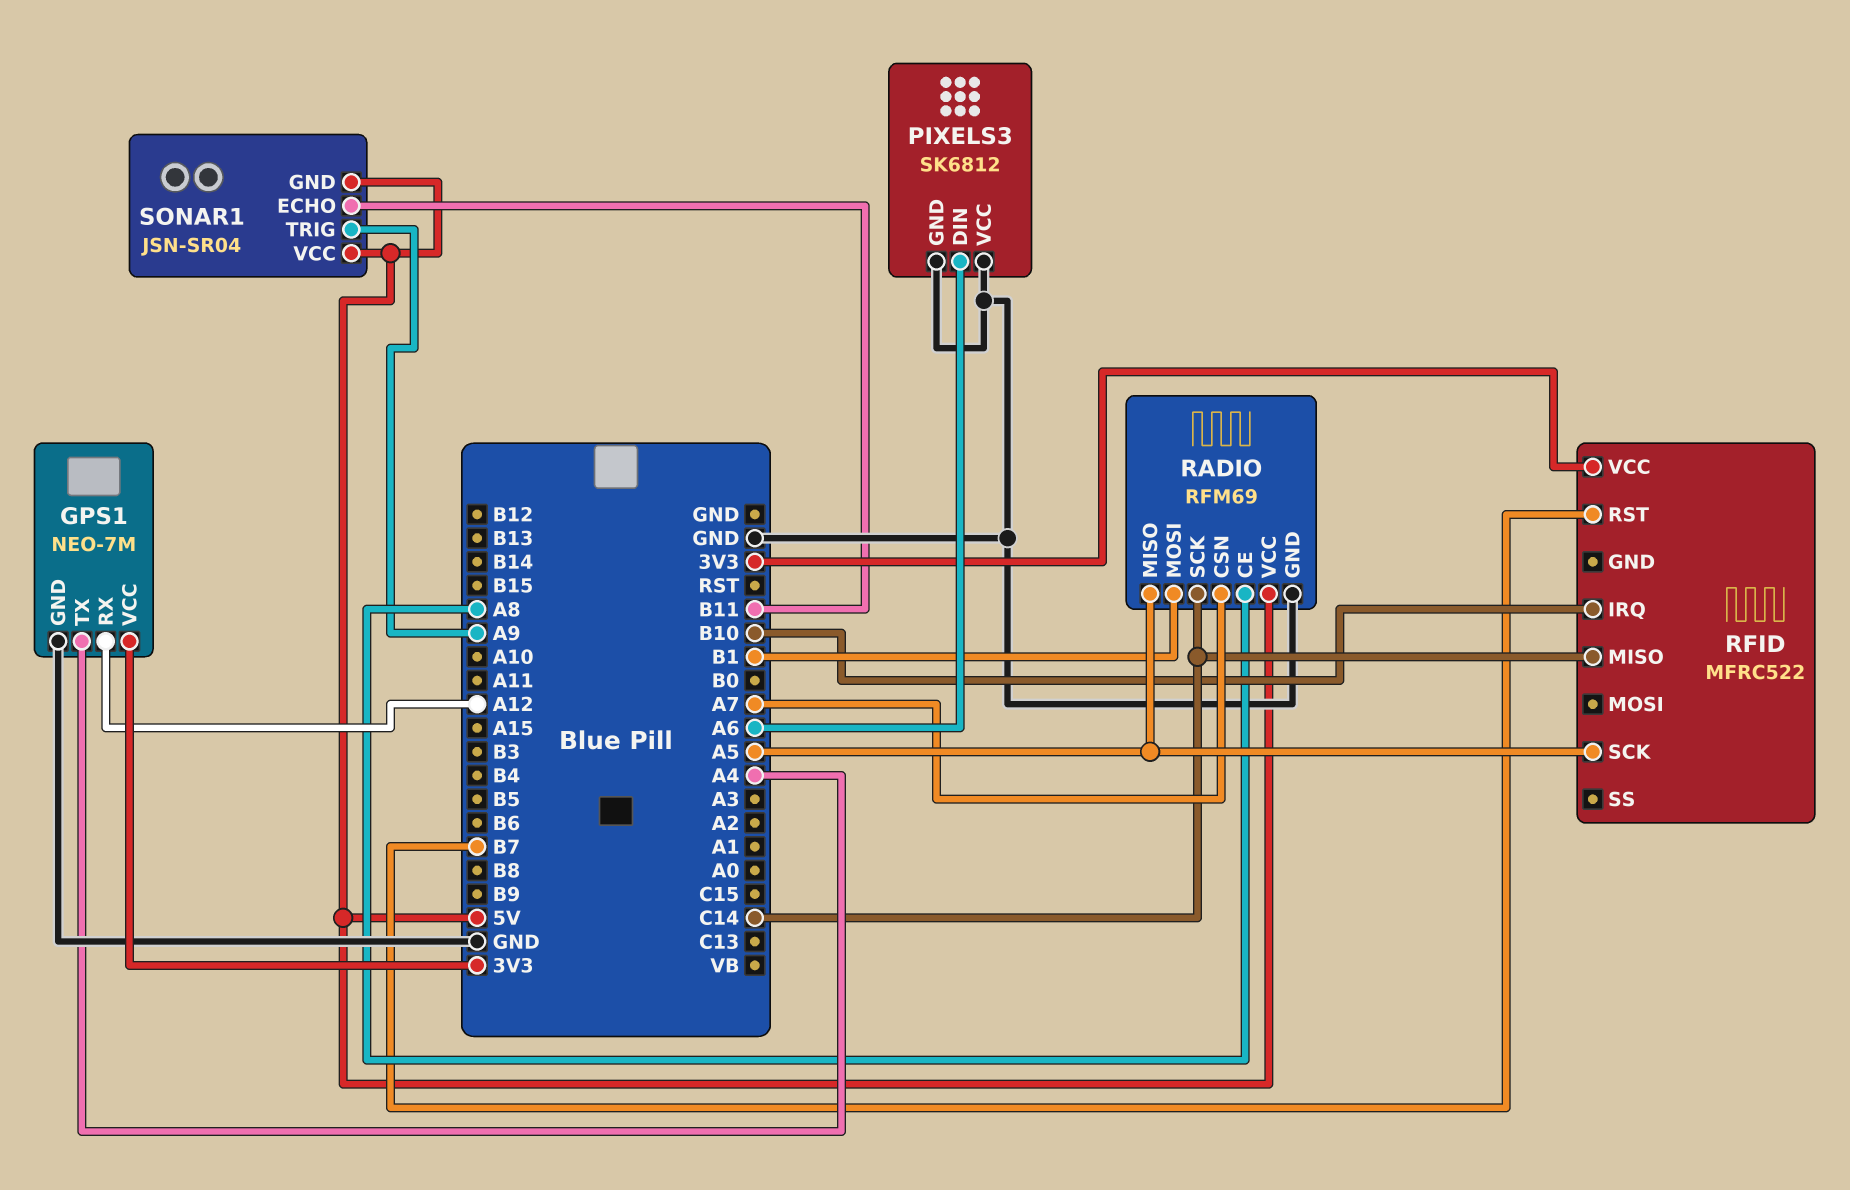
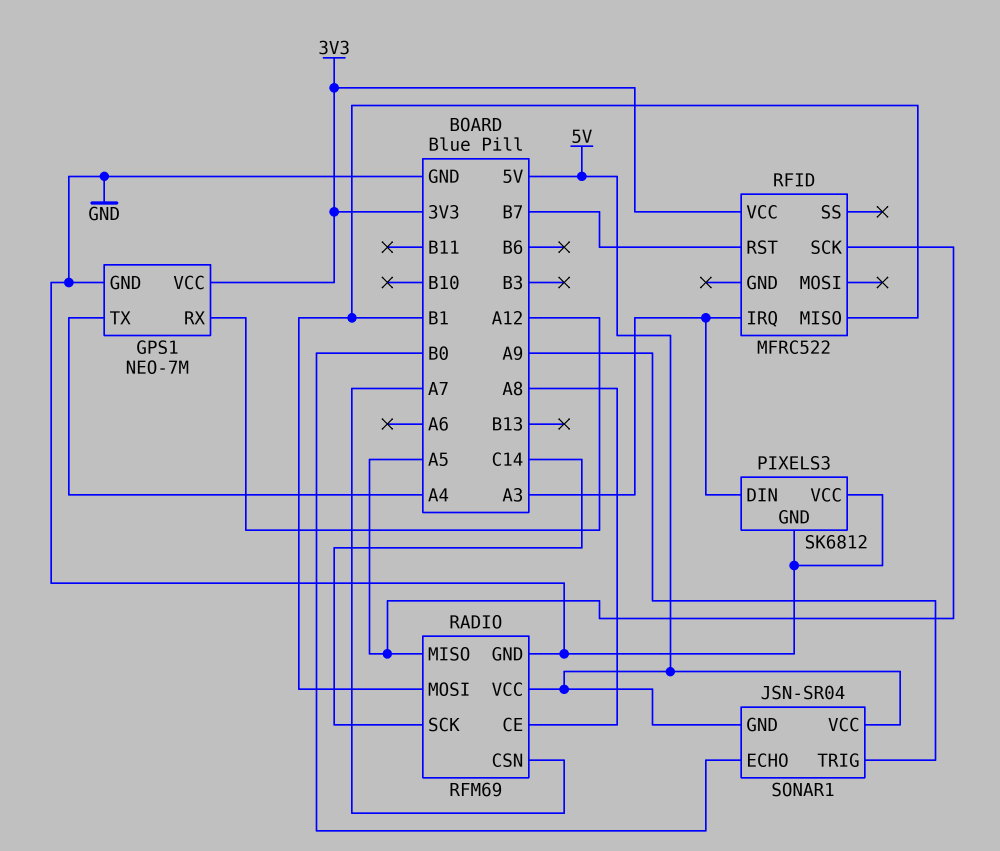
PIXELS3 pin DIN: A6 -> A3
RFID pin IRQ: B10 -> A3
RFID pin MISO: C14 -> B1
SONAR1 pin ECHO: B11 -> B0

